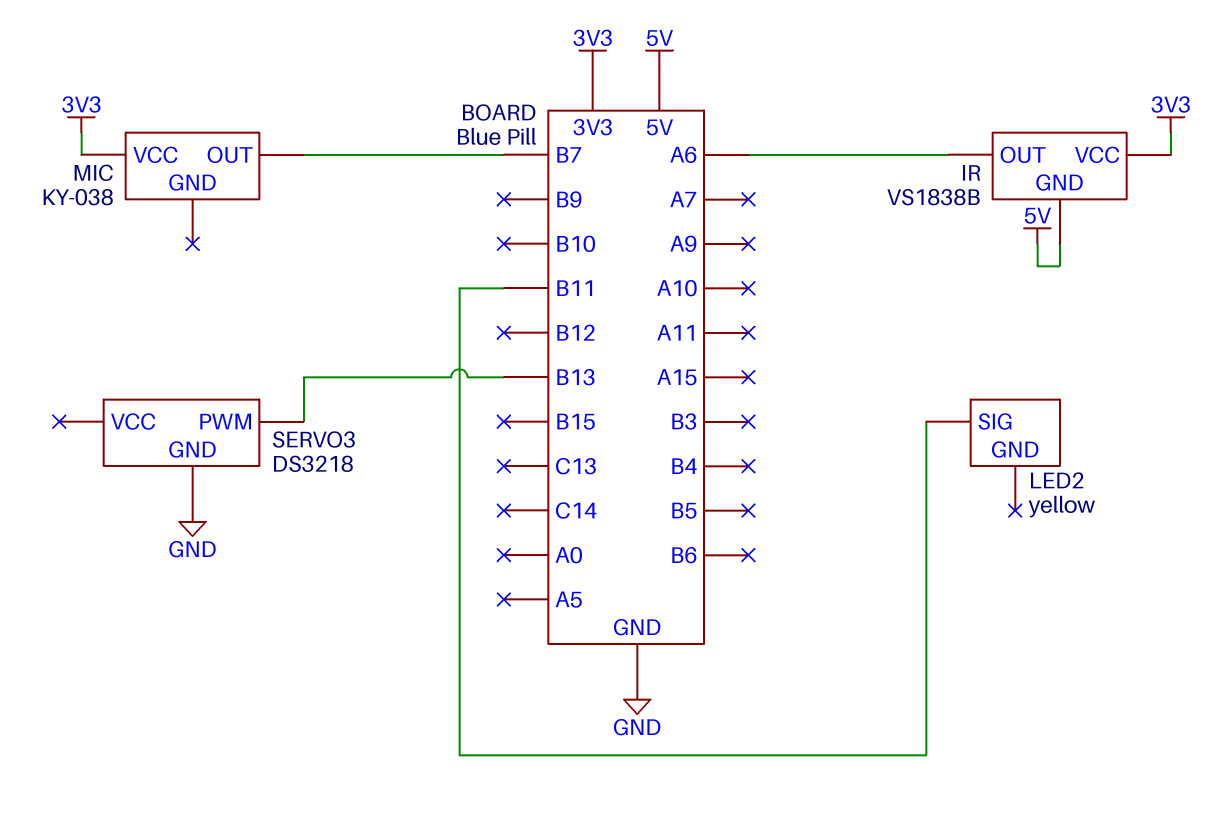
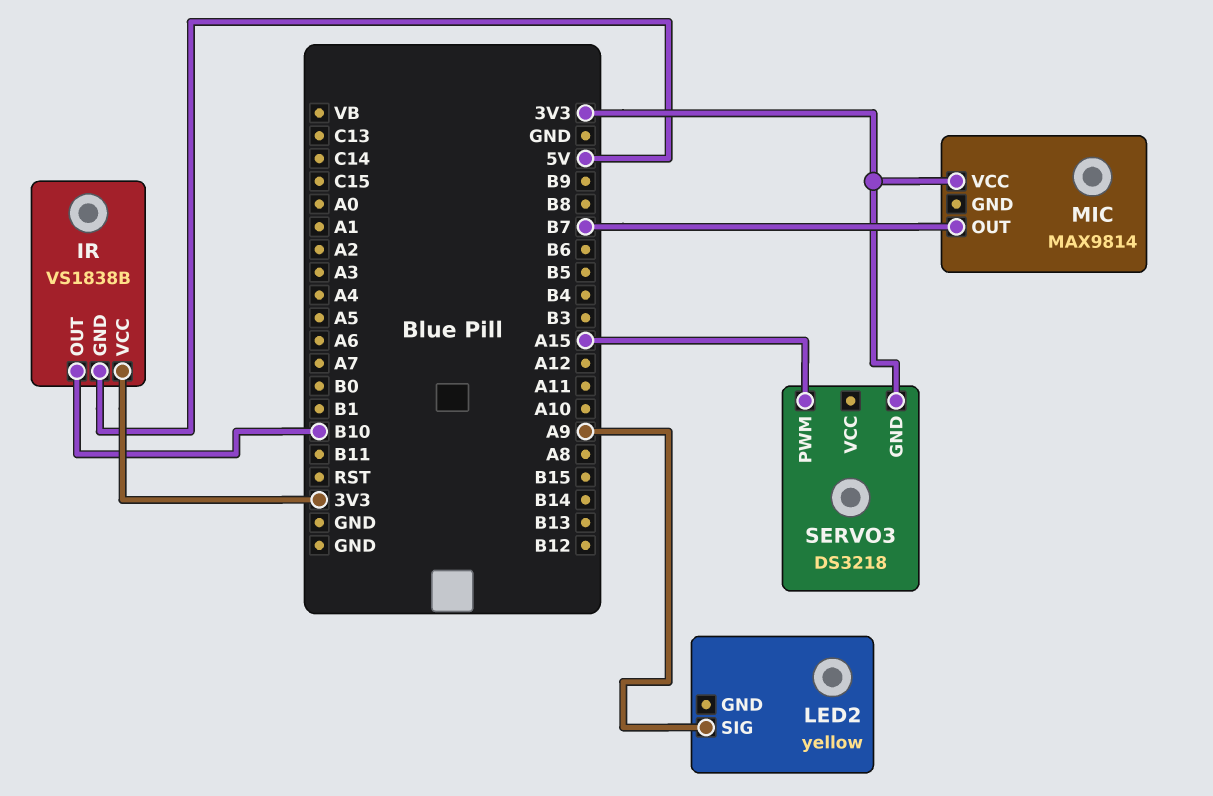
IR pin OUT: A6 -> B10
LED2 pin SIG: B11 -> A9
MIC: KY-038 -> MAX9814
SERVO3 pin GND: GND -> 3V3
SERVO3 pin PWM: B13 -> A15

